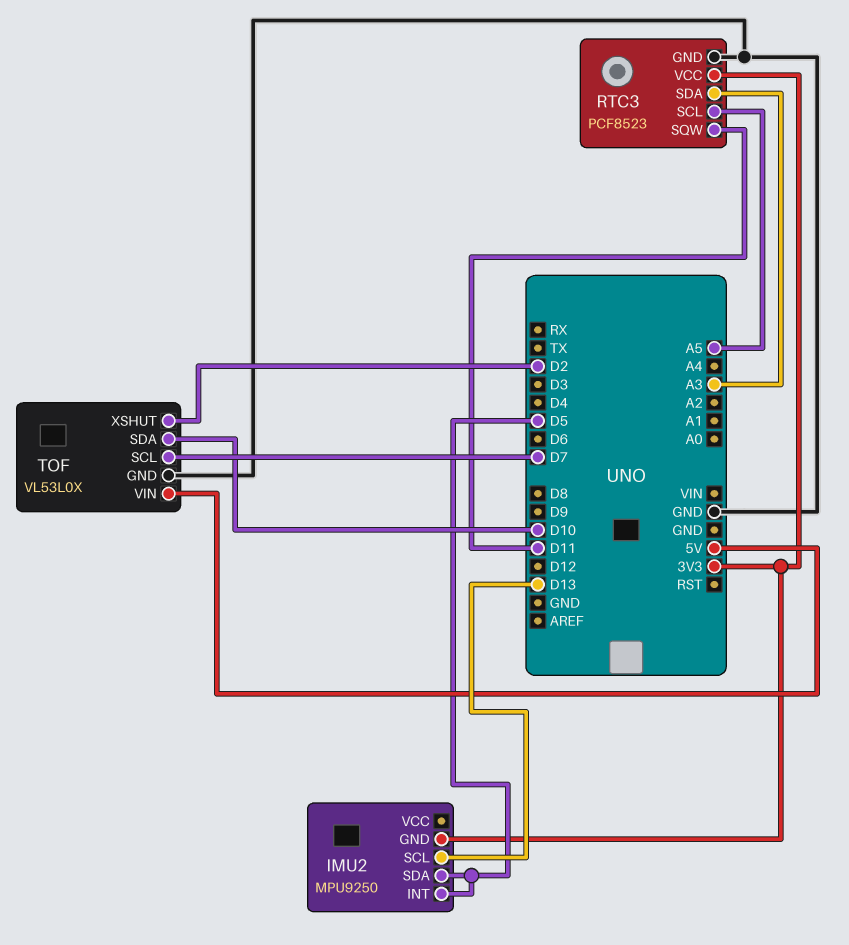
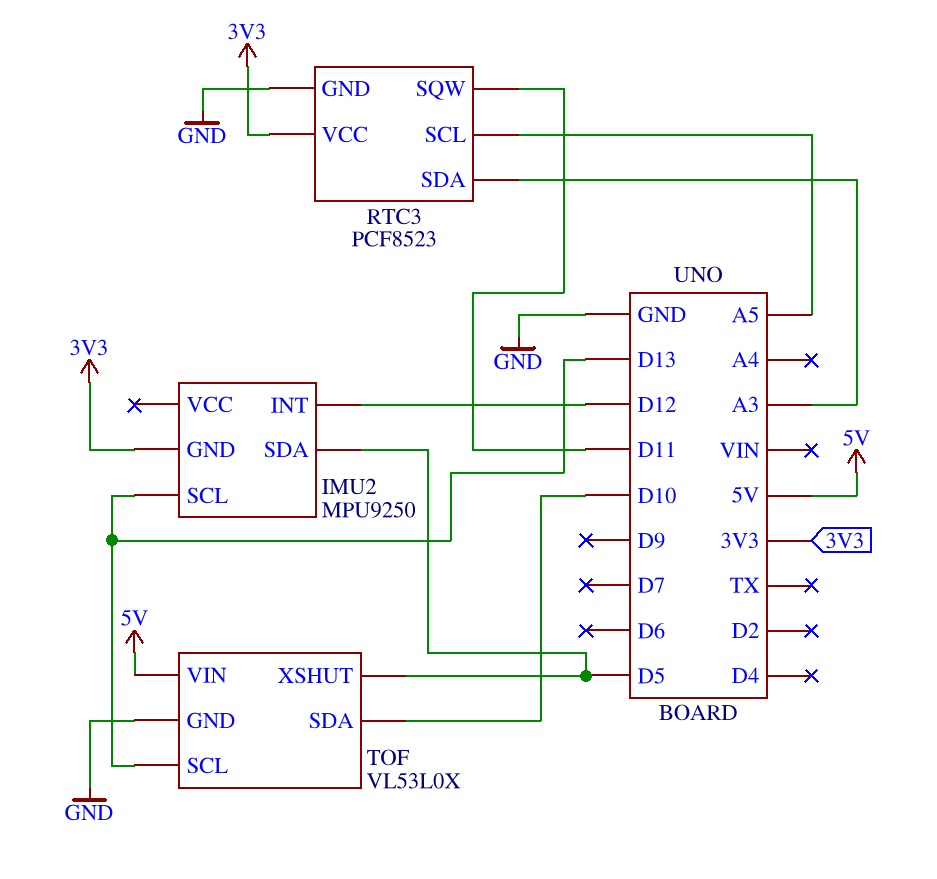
IMU2 pin INT: D5 -> D12
TOF pin SCL: D7 -> D13
TOF pin XSHUT: D2 -> D5

